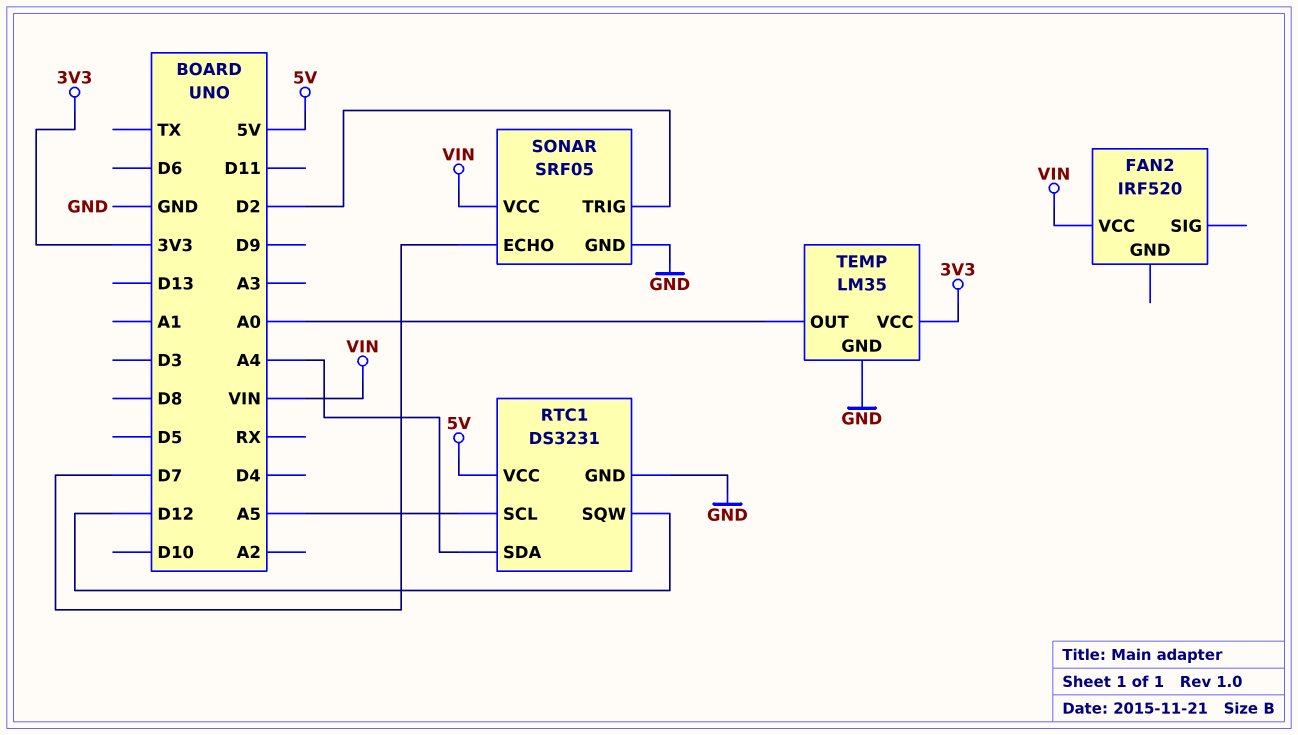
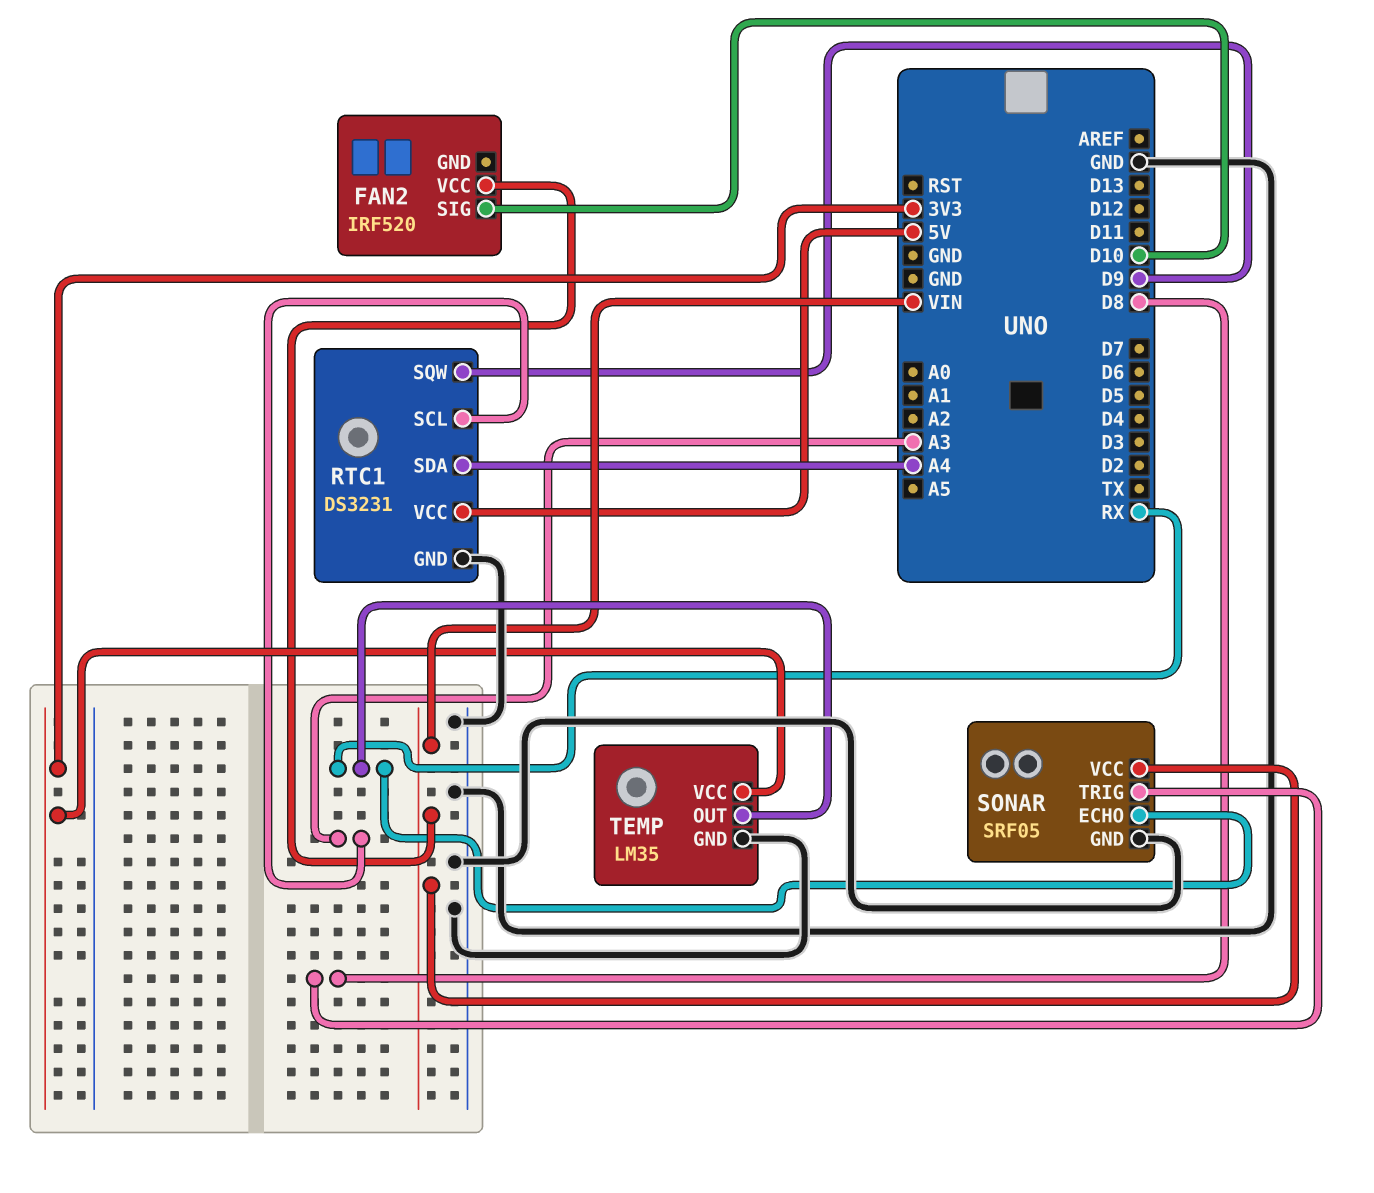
FAN2 pin SIG: none -> D10
RTC1 pin SCL: A5 -> A3
RTC1 pin SQW: D12 -> D9
SONAR pin ECHO: D7 -> RX
SONAR pin TRIG: D2 -> D8
TEMP pin OUT: A0 -> RX

